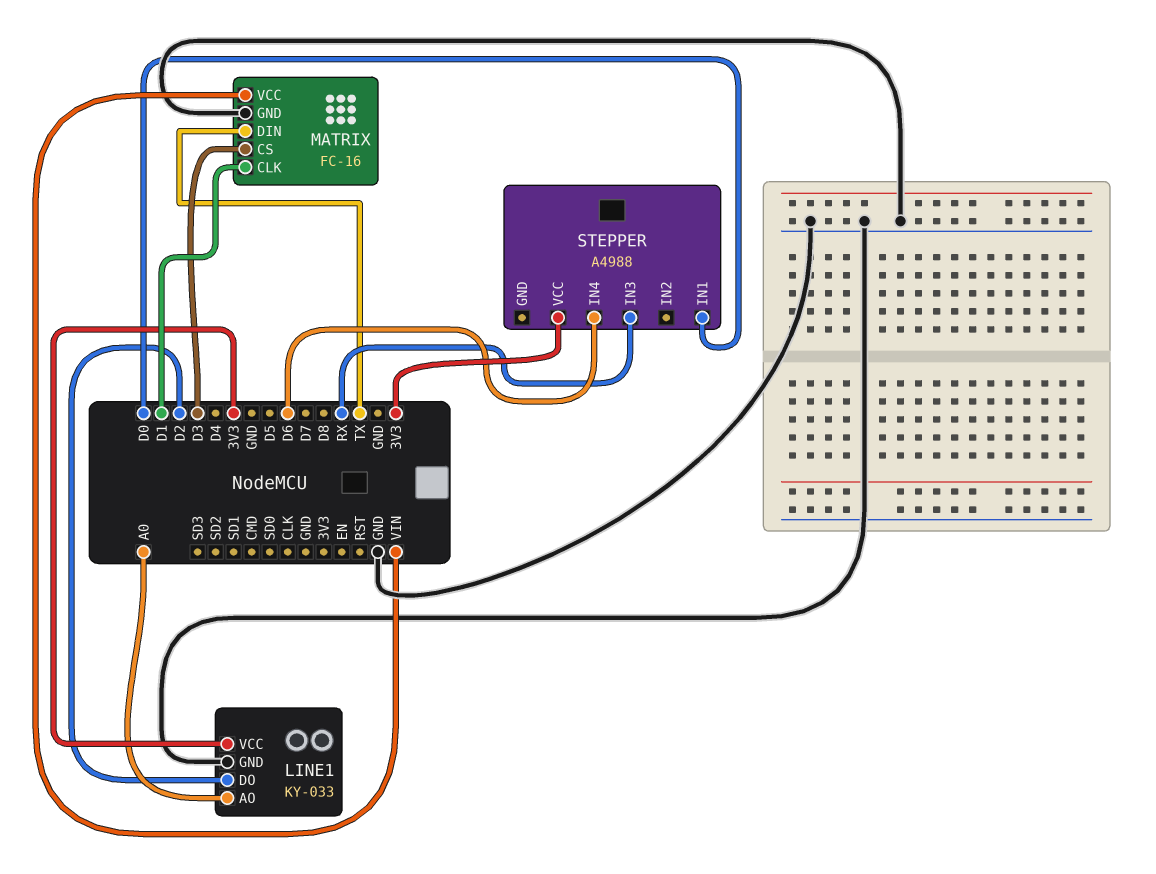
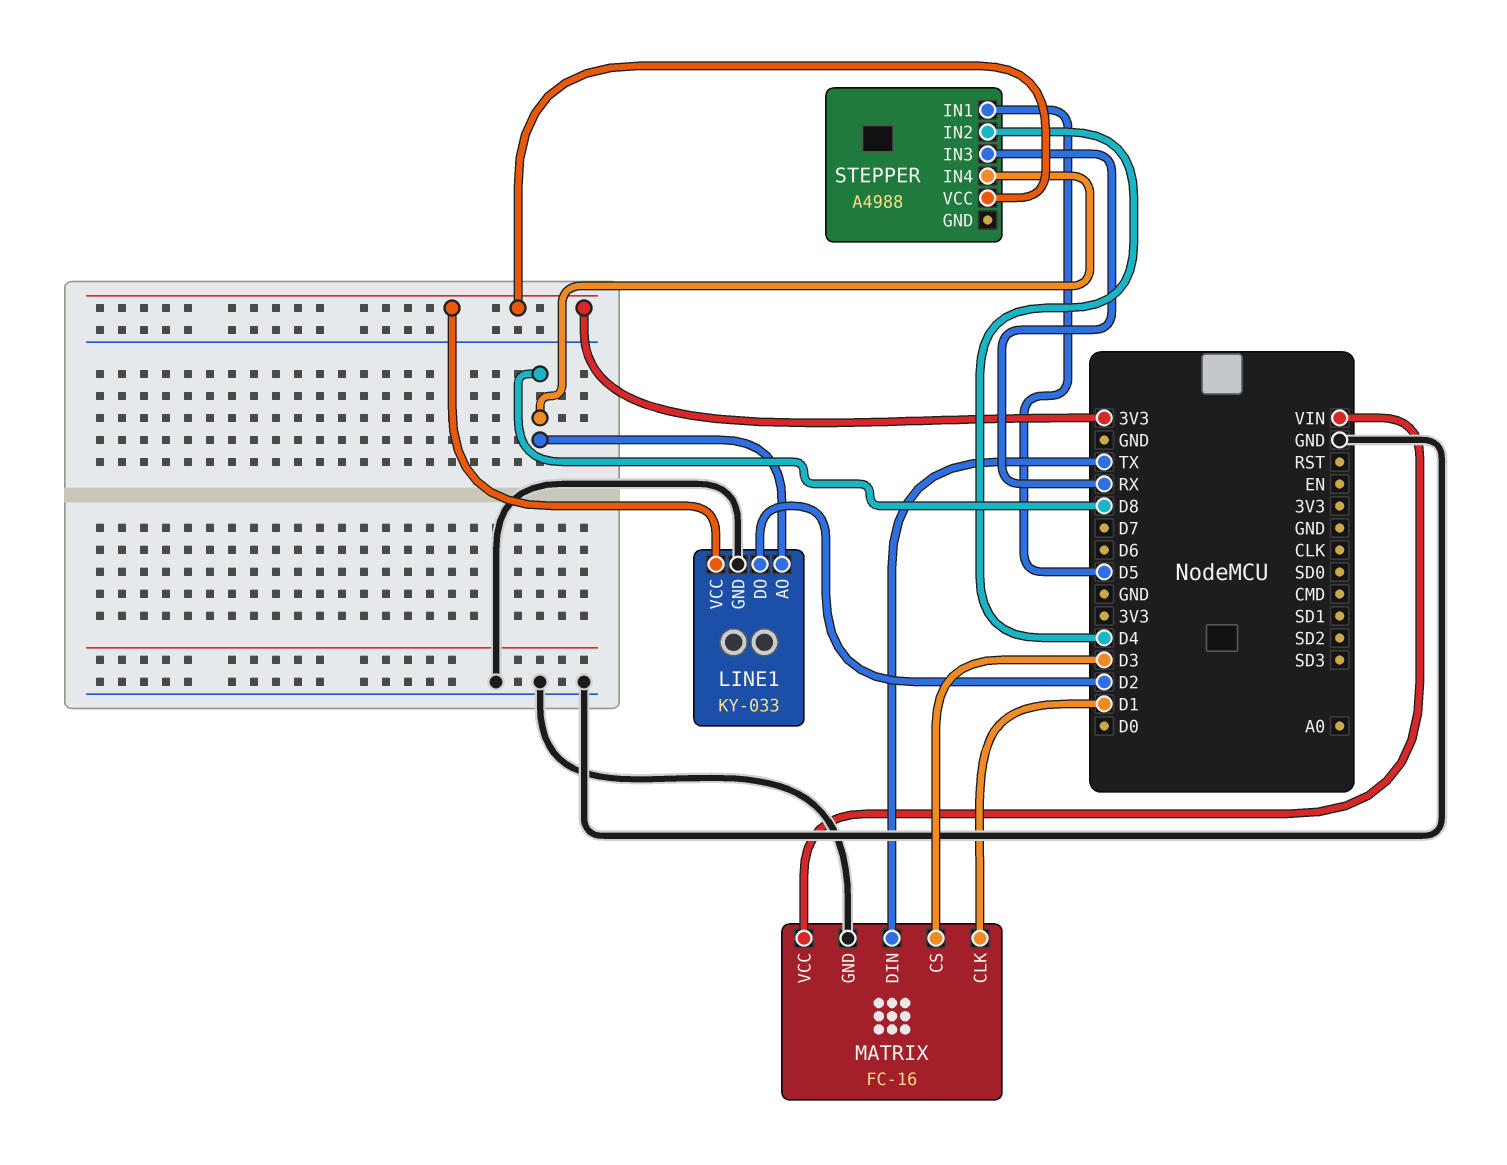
LINE1 pin AO: A0 -> D8
STEPPER pin IN1: D0 -> D5
STEPPER pin IN2: none -> D4
STEPPER pin IN4: D6 -> D8

